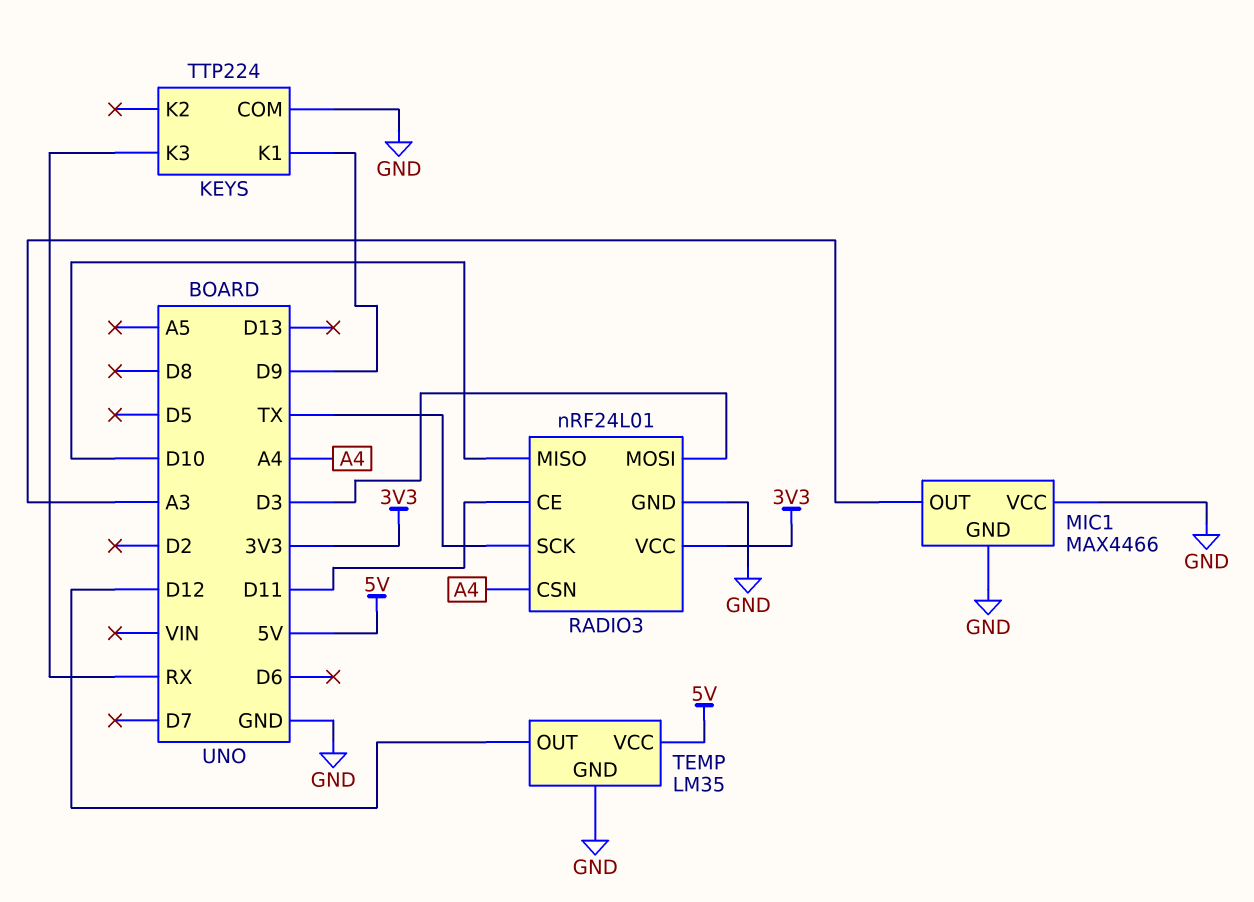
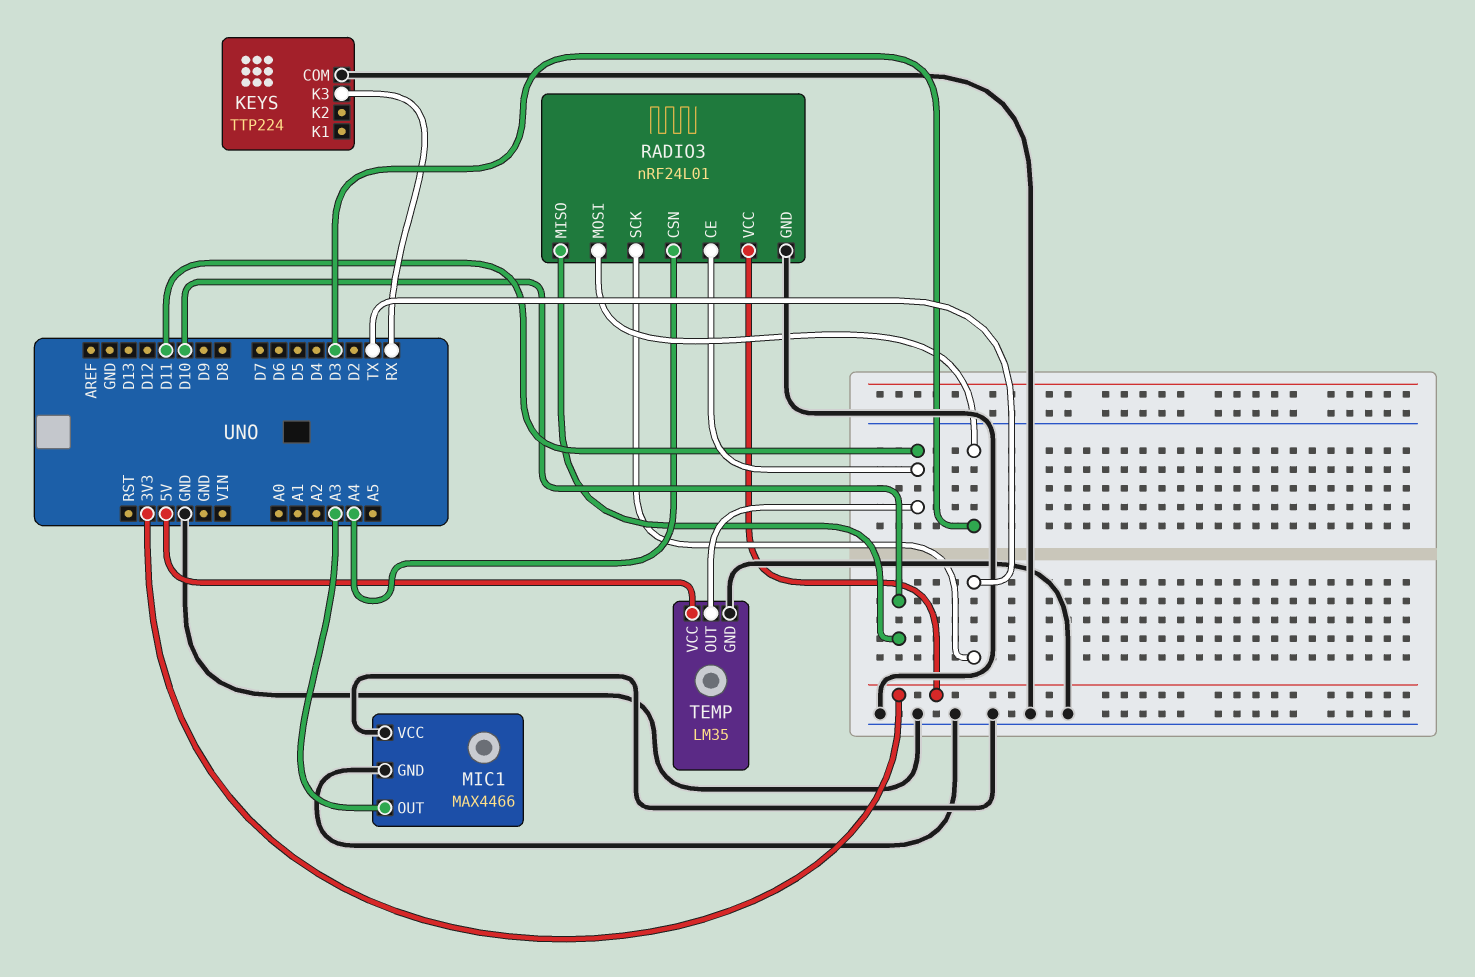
KEYS pin K1: D9 -> none
TEMP pin OUT: D12 -> D11

